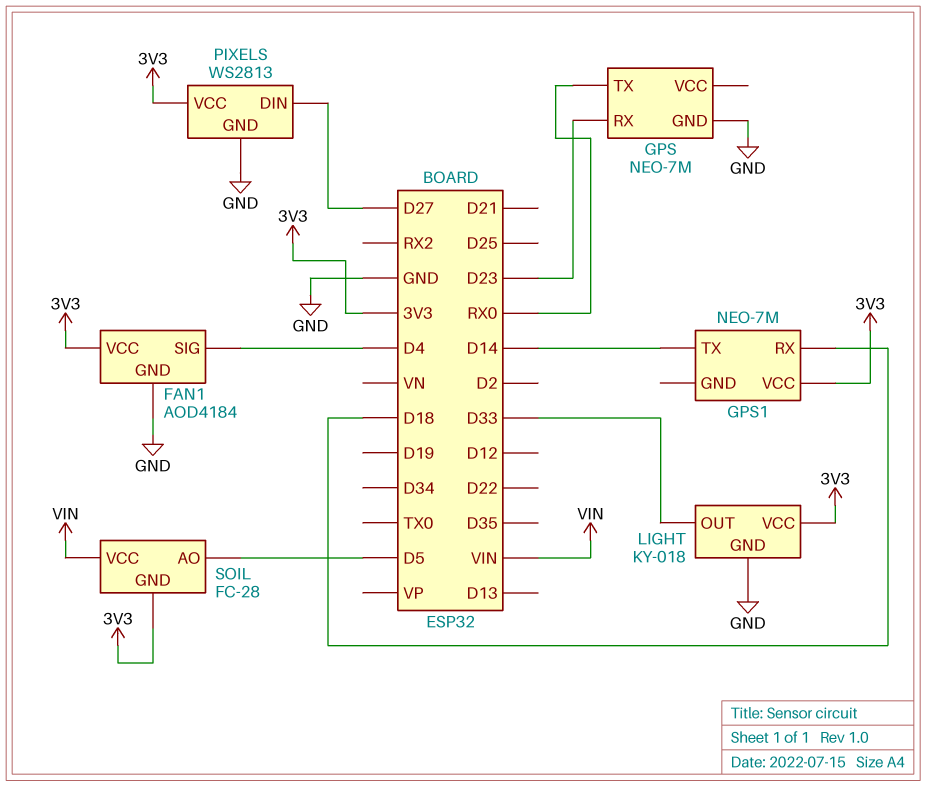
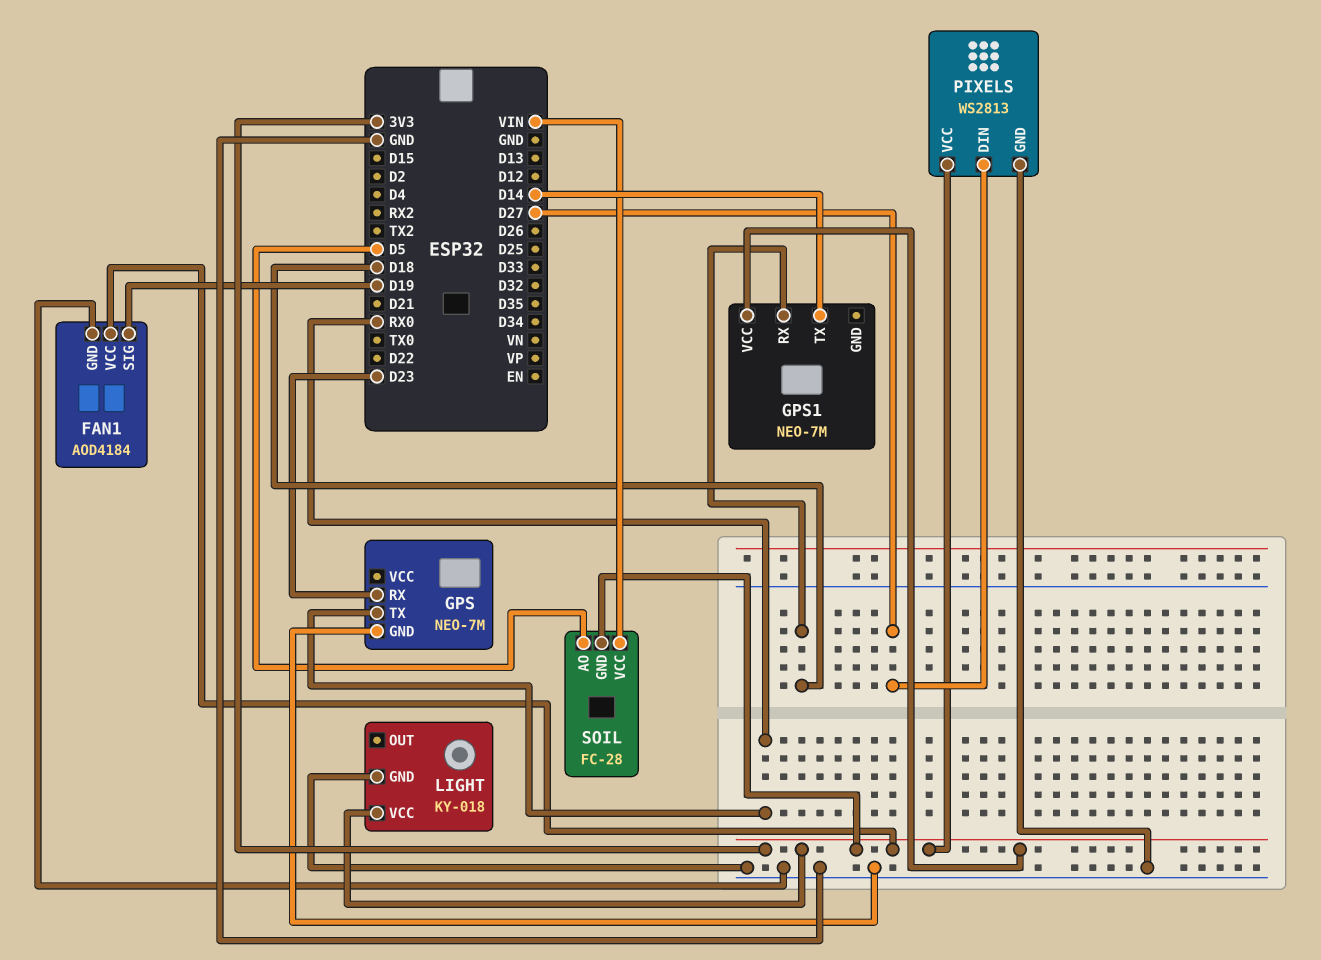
FAN1 pin SIG: D4 -> D19
LIGHT pin OUT: D33 -> none

